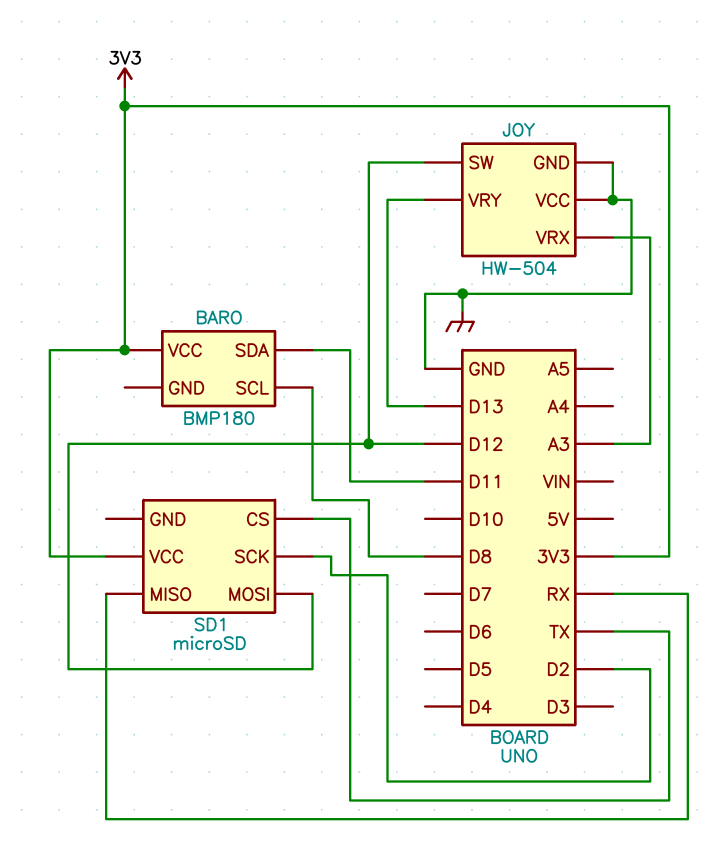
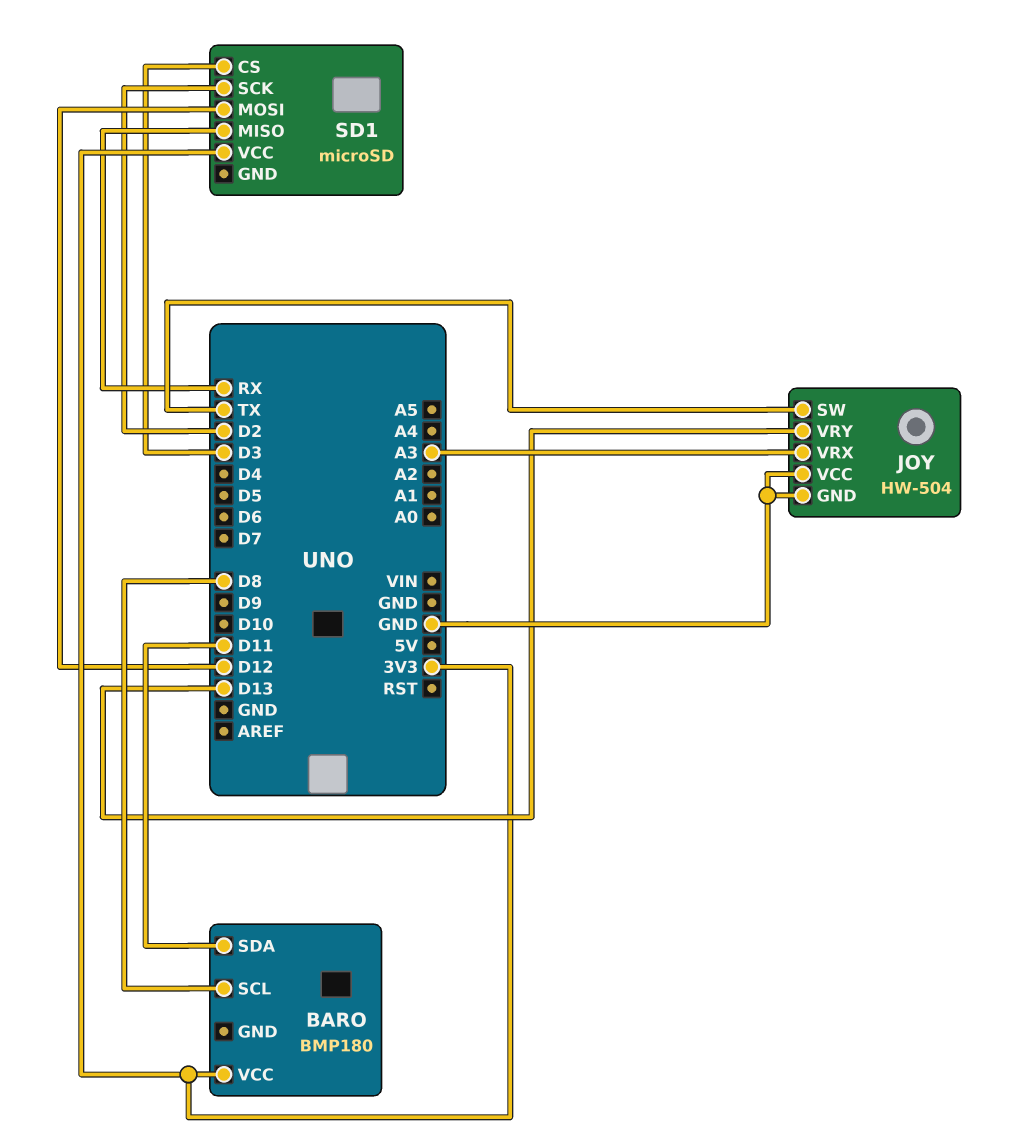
JOY pin SW: D12 -> TX
SD1 pin CS: TX -> D3

